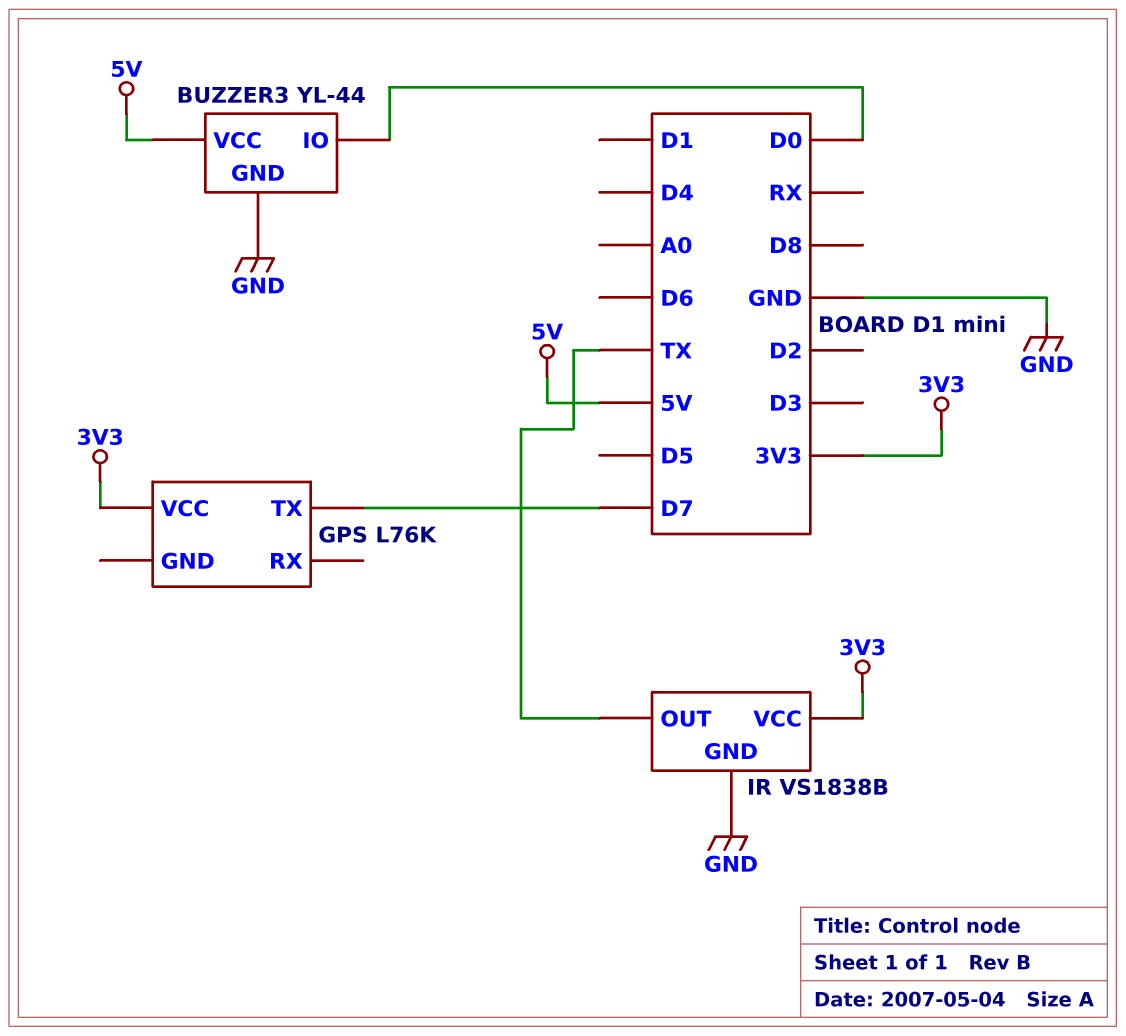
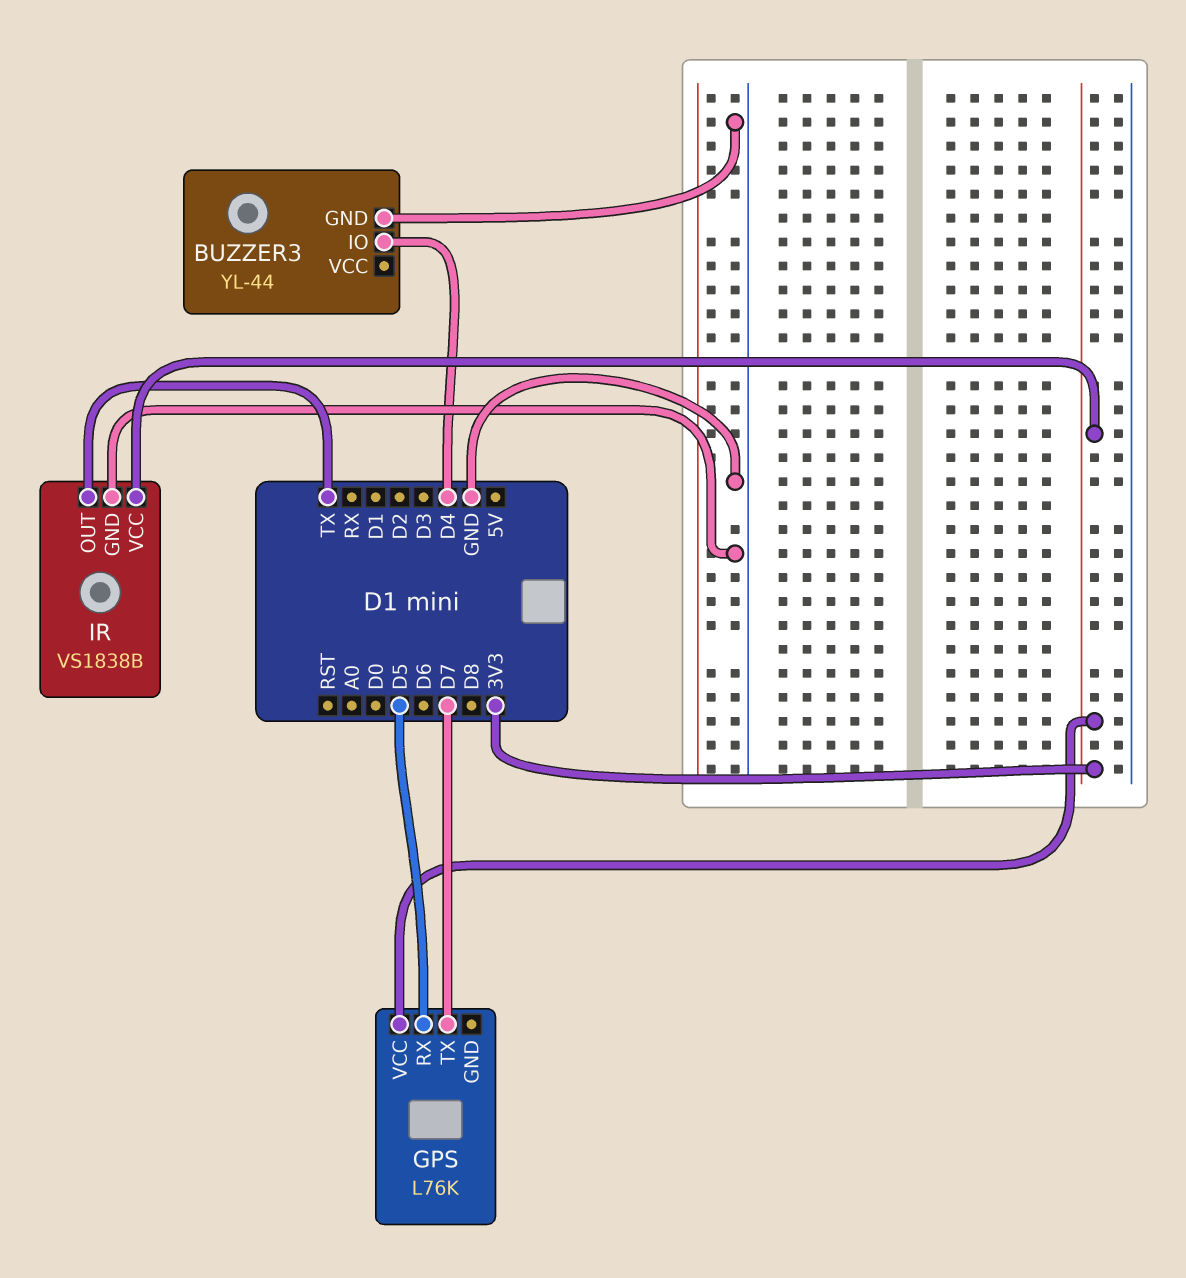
BUZZER3 pin IO: D0 -> D4
BUZZER3 pin VCC: 5V -> none
GPS pin RX: none -> D5

